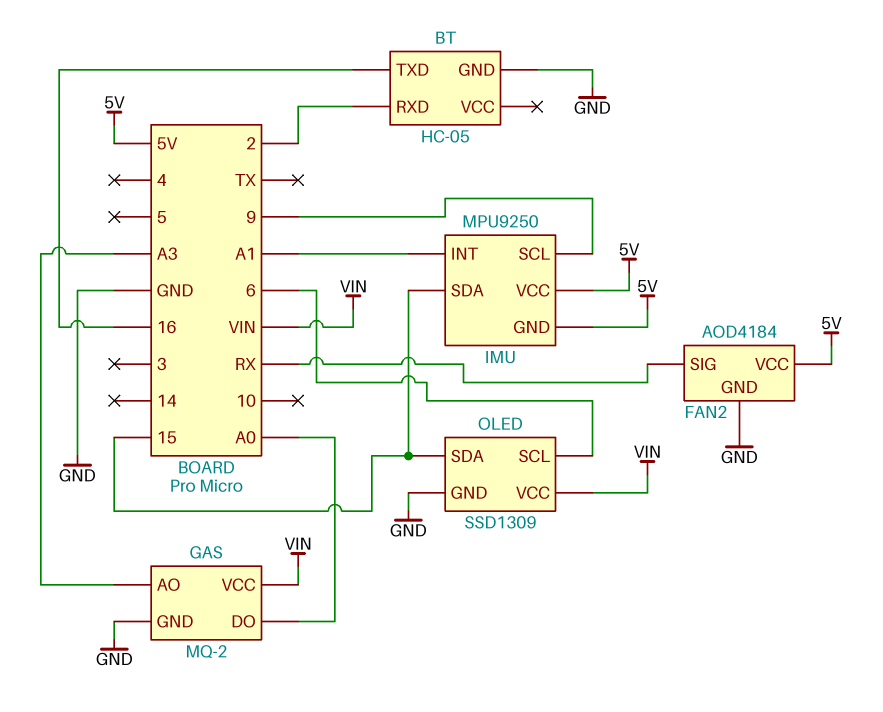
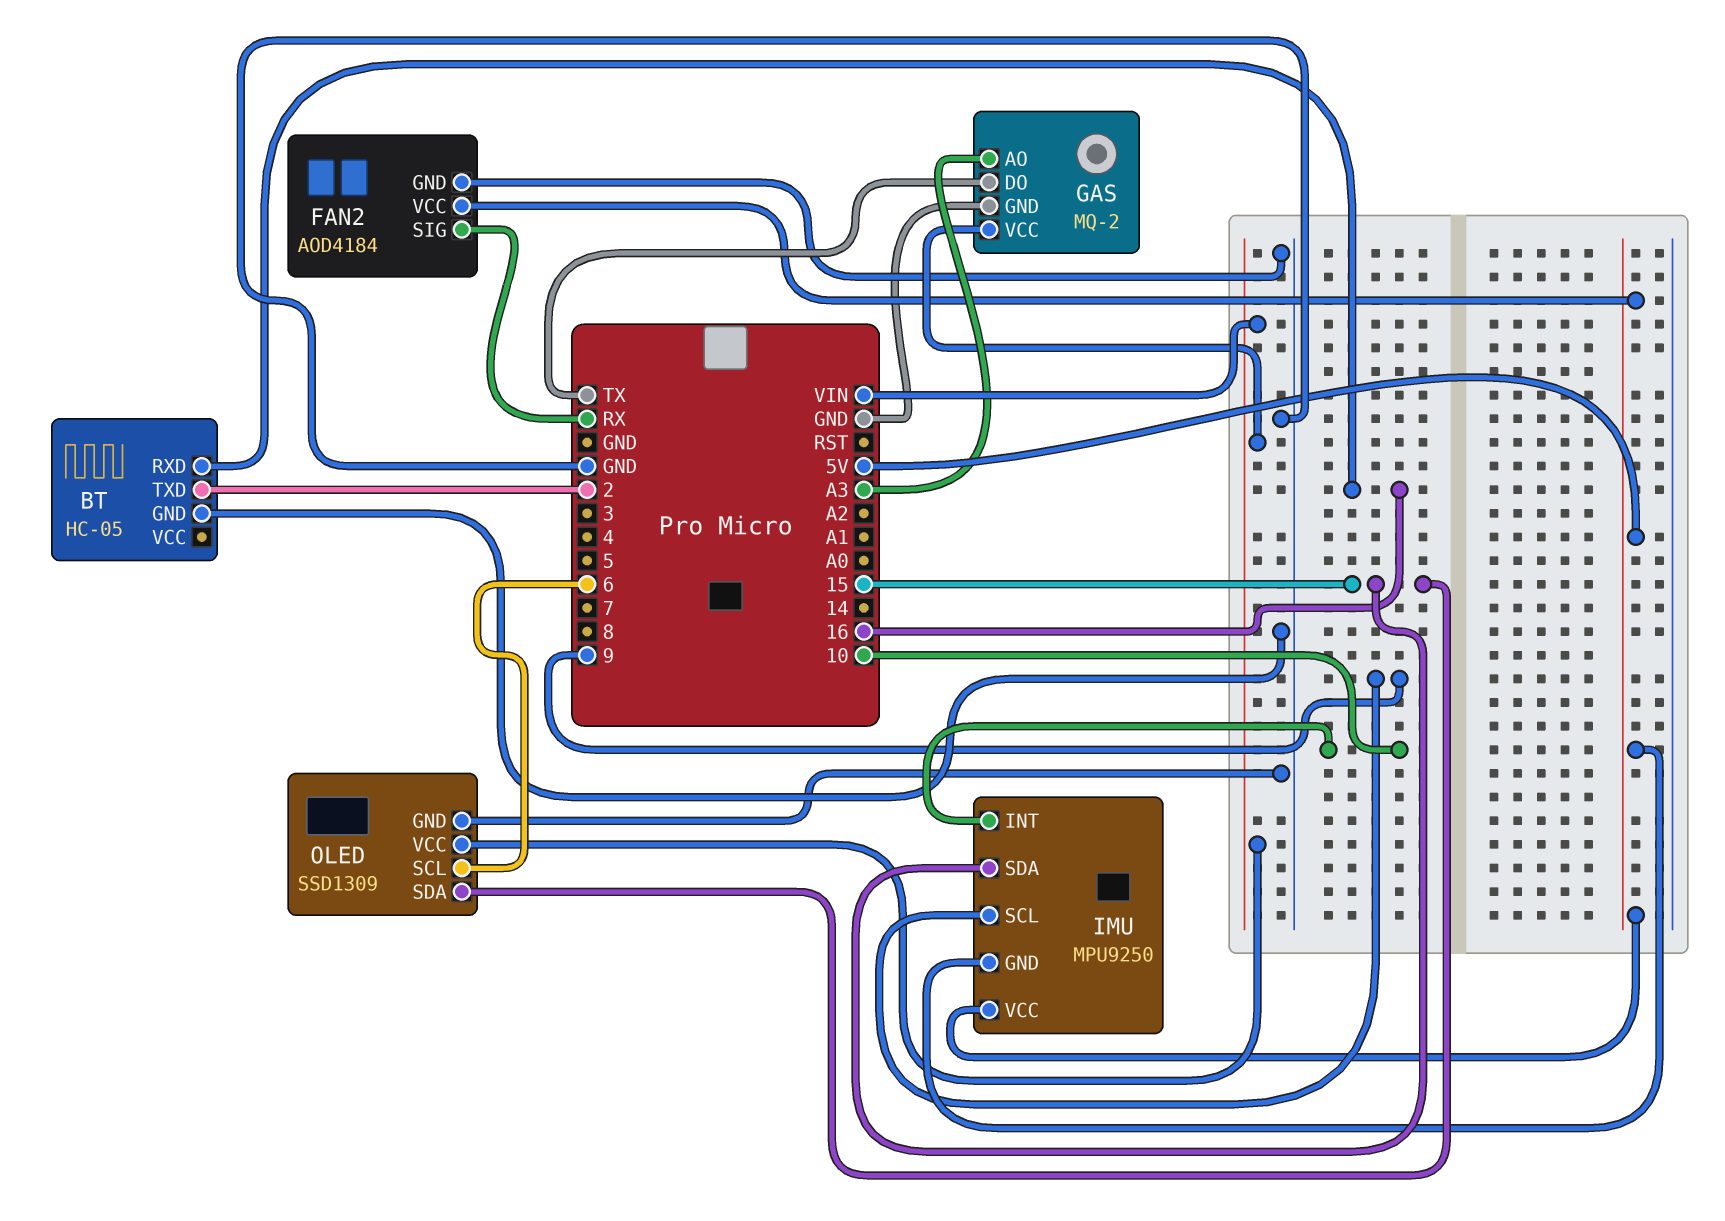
BT pin RXD: 2 -> 16
BT pin TXD: 16 -> 2
GAS pin DO: A0 -> TX
IMU pin INT: A1 -> 10

